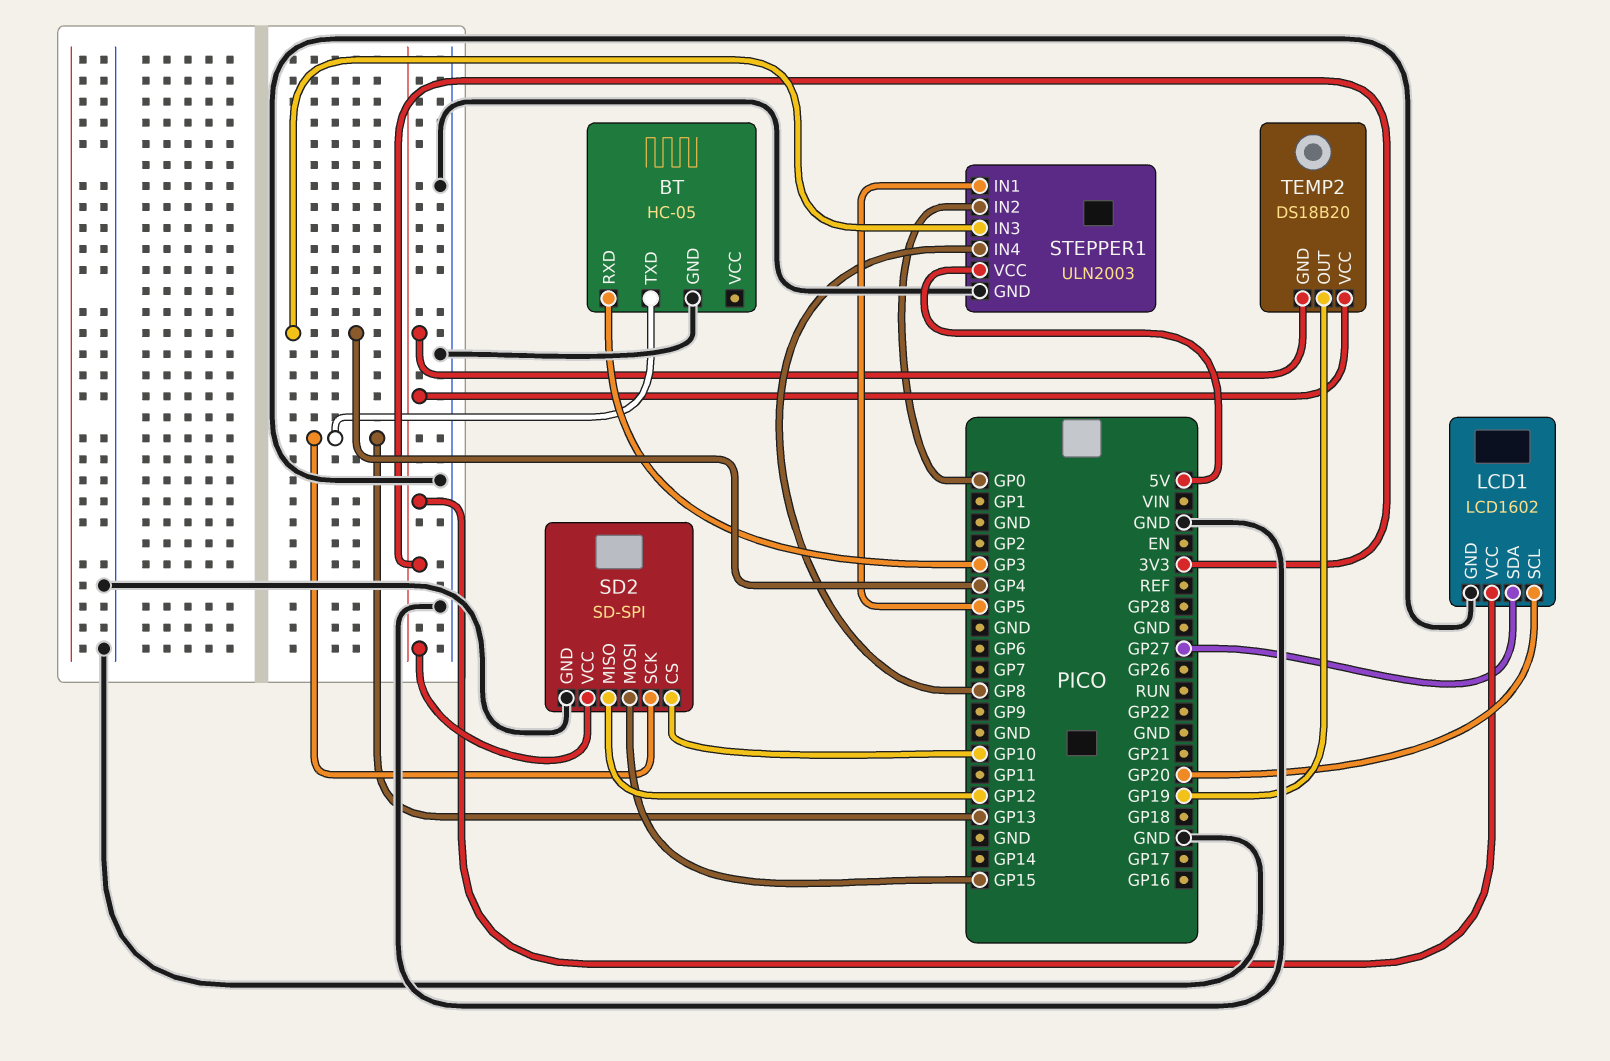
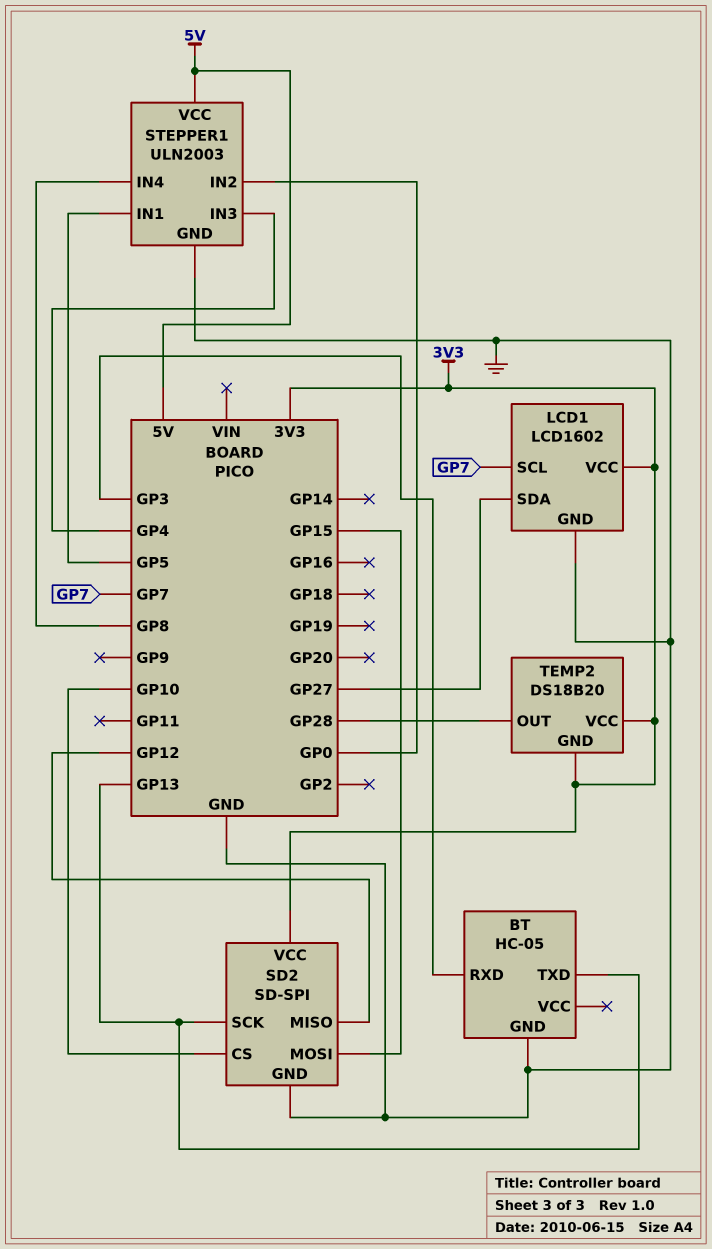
LCD1 pin SCL: GP20 -> GP7
TEMP2 pin OUT: GP19 -> GP28

